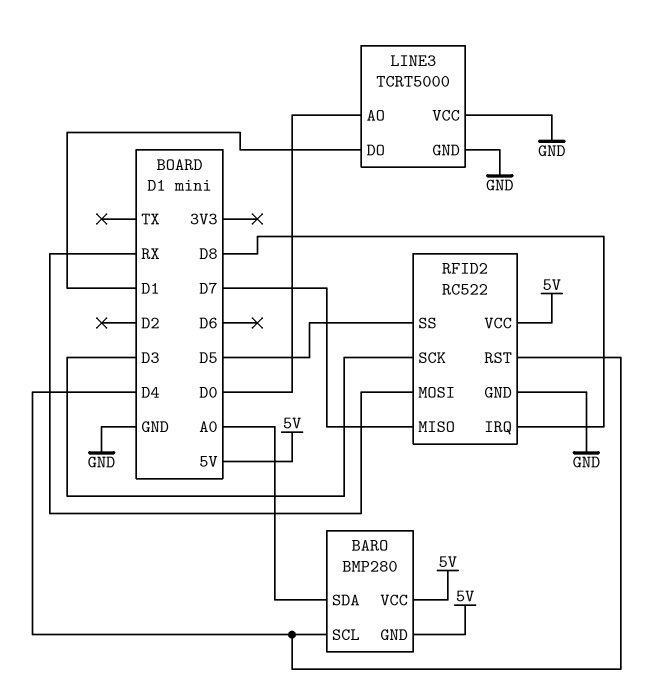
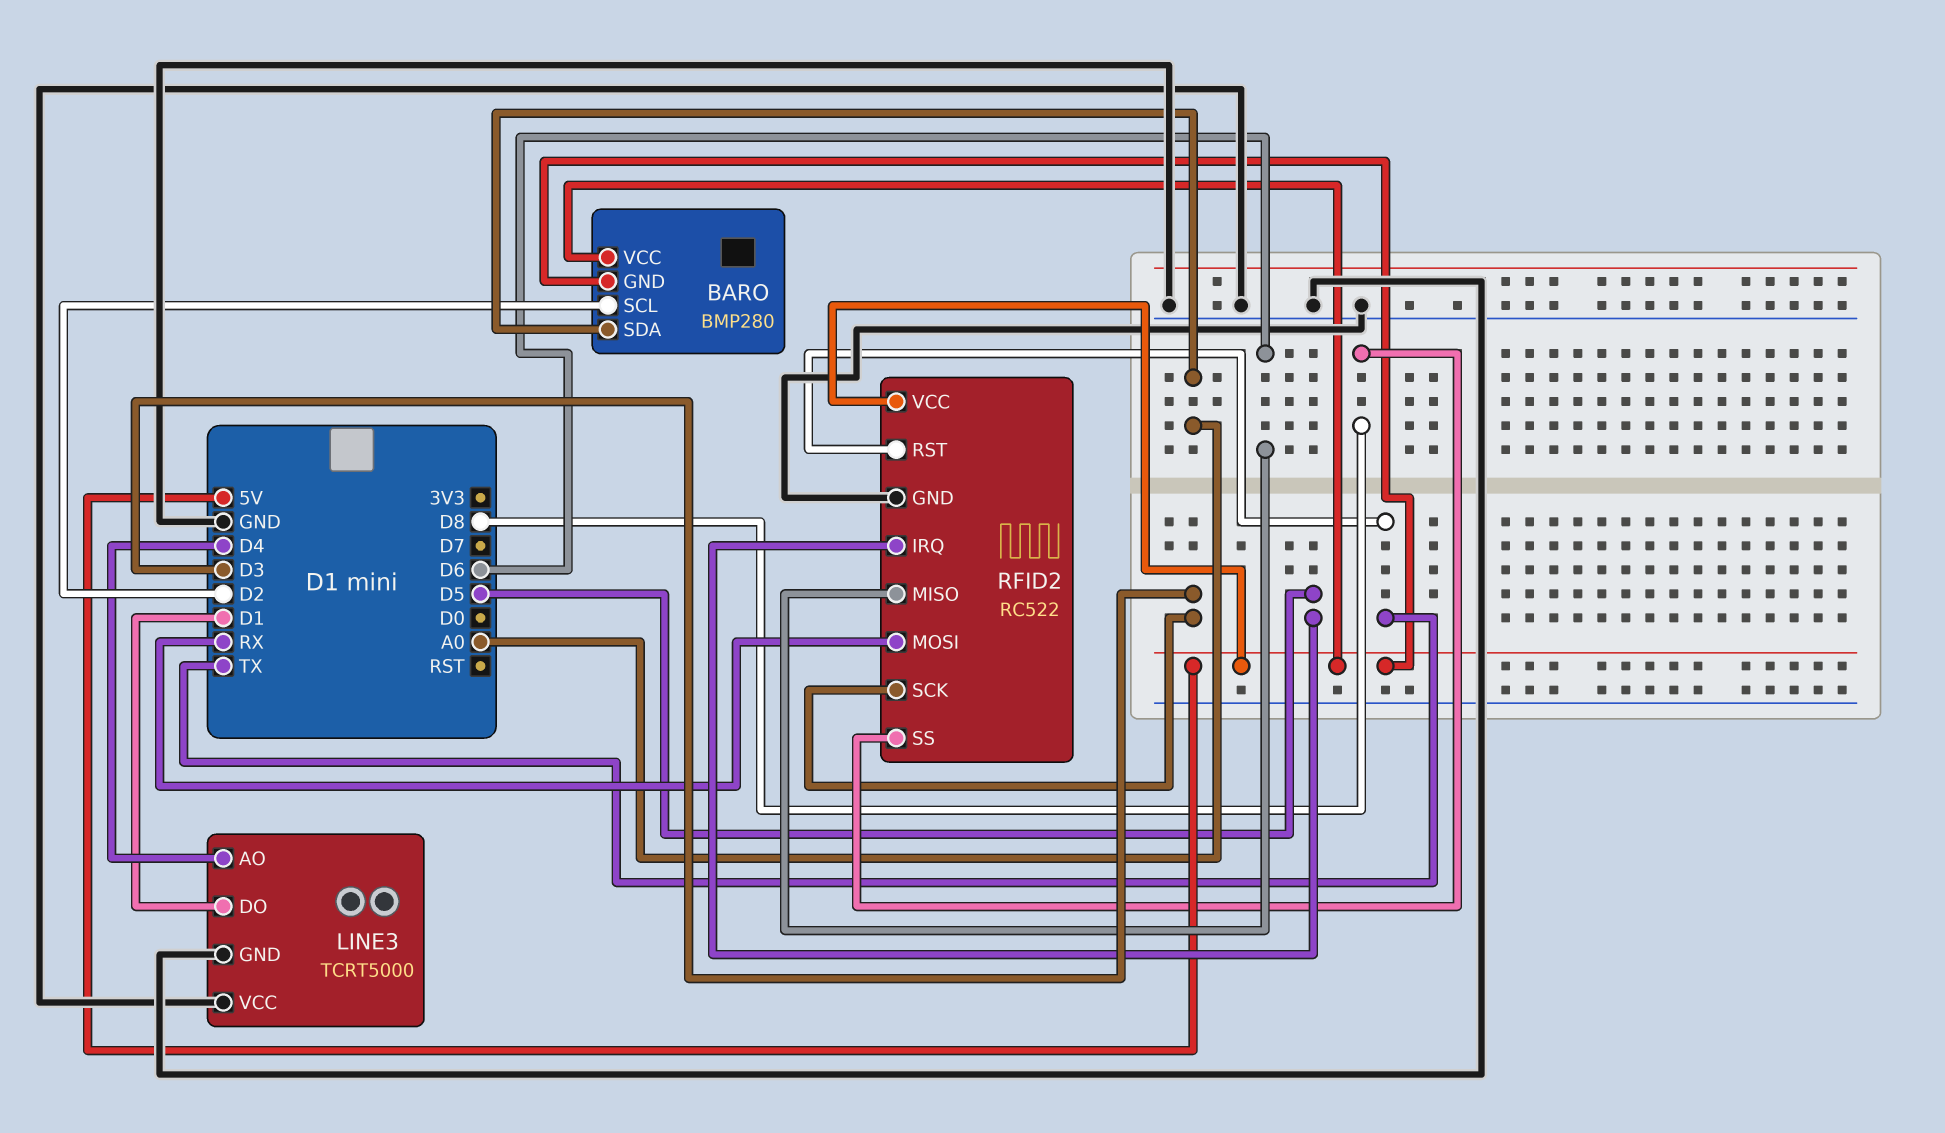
BARO pin SCL: D4 -> D2
LINE3 pin AO: D0 -> D4
RFID2 pin IRQ: D8 -> D5
RFID2 pin MISO: D7 -> D6
RFID2 pin RST: D4 -> TX
RFID2 pin SS: D5 -> D8

